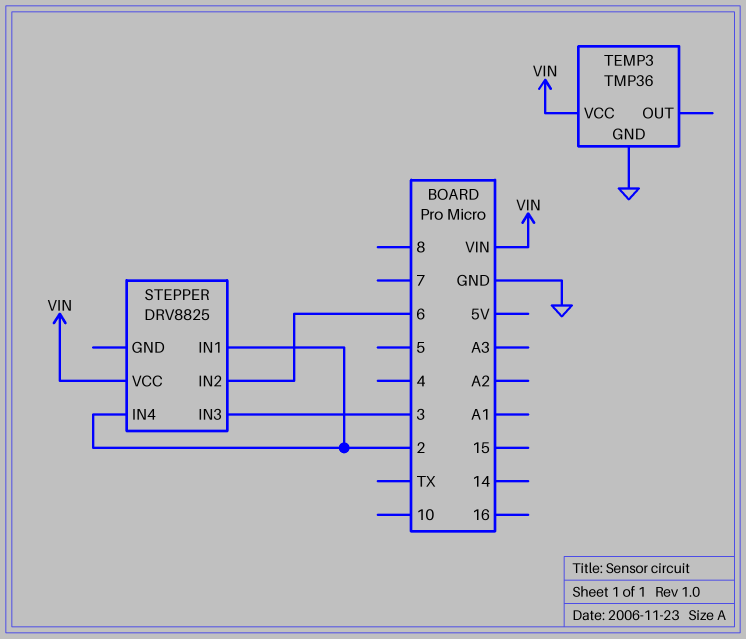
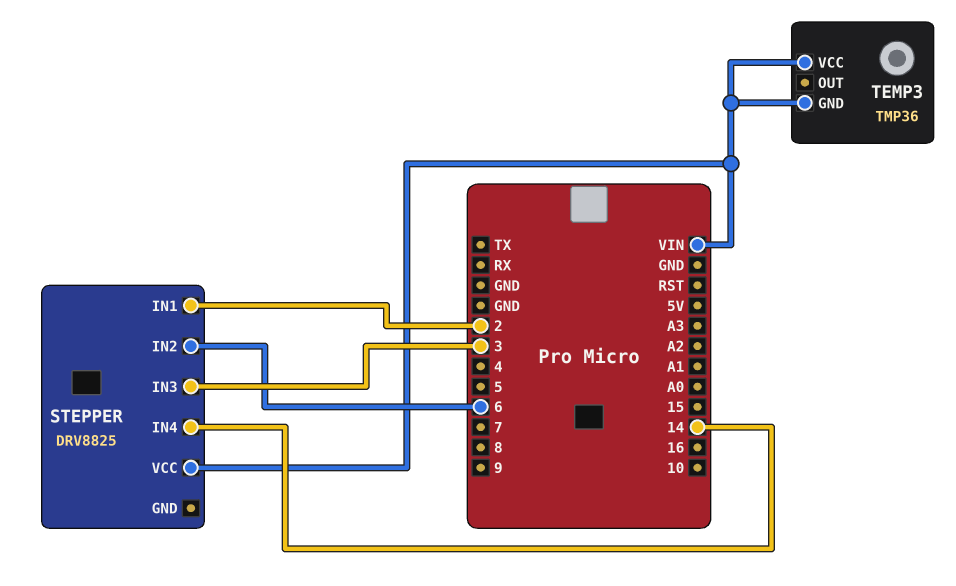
STEPPER pin IN4: 2 -> 14
TEMP3 pin GND: GND -> VIN

